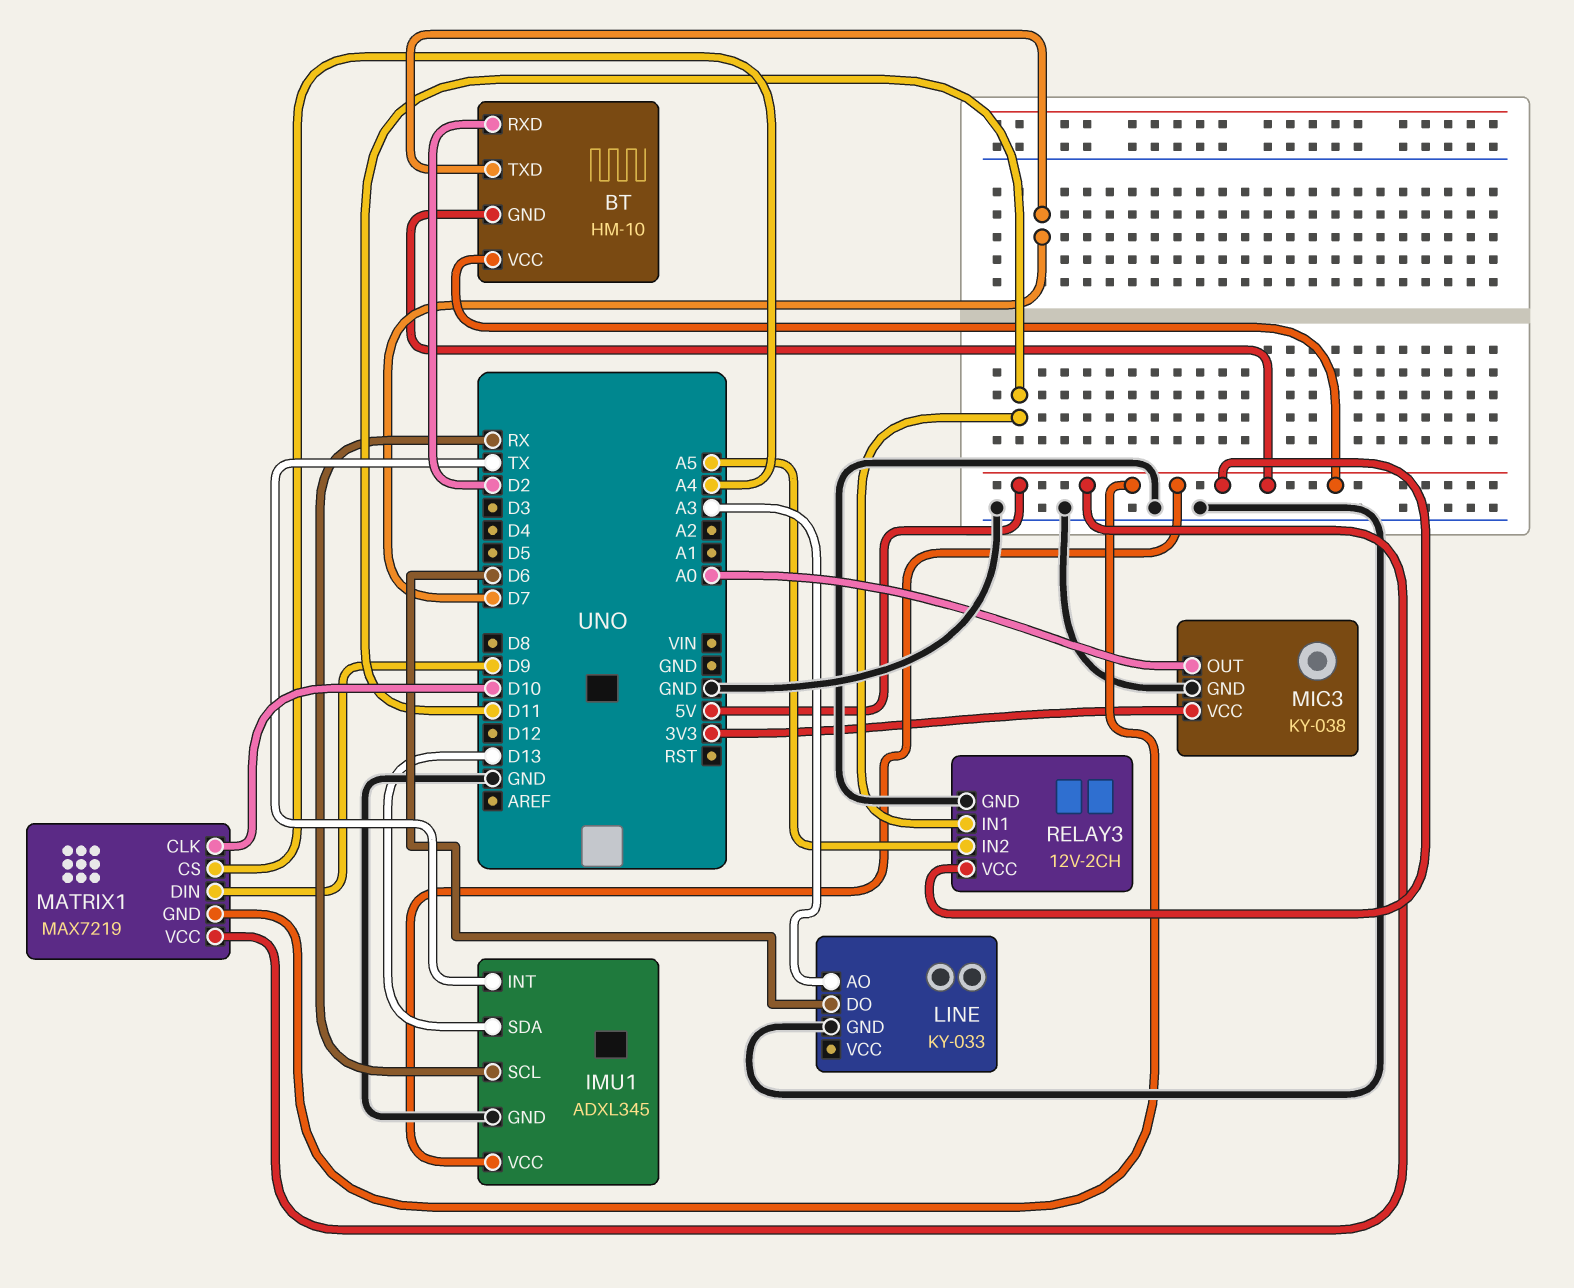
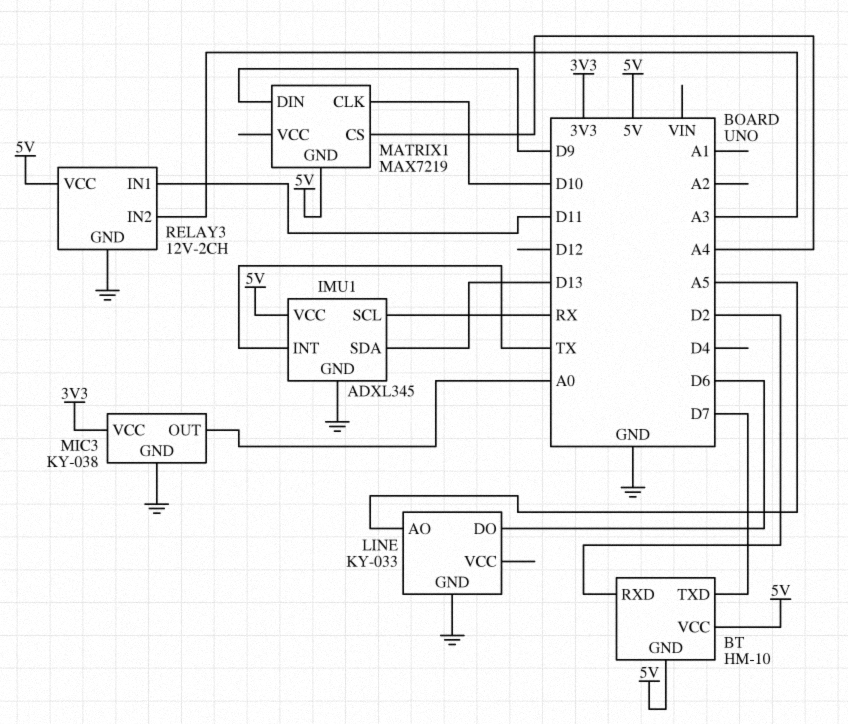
LINE pin AO: A3 -> A5
MATRIX1 pin VCC: 5V -> none
RELAY3 pin IN2: A5 -> A3

